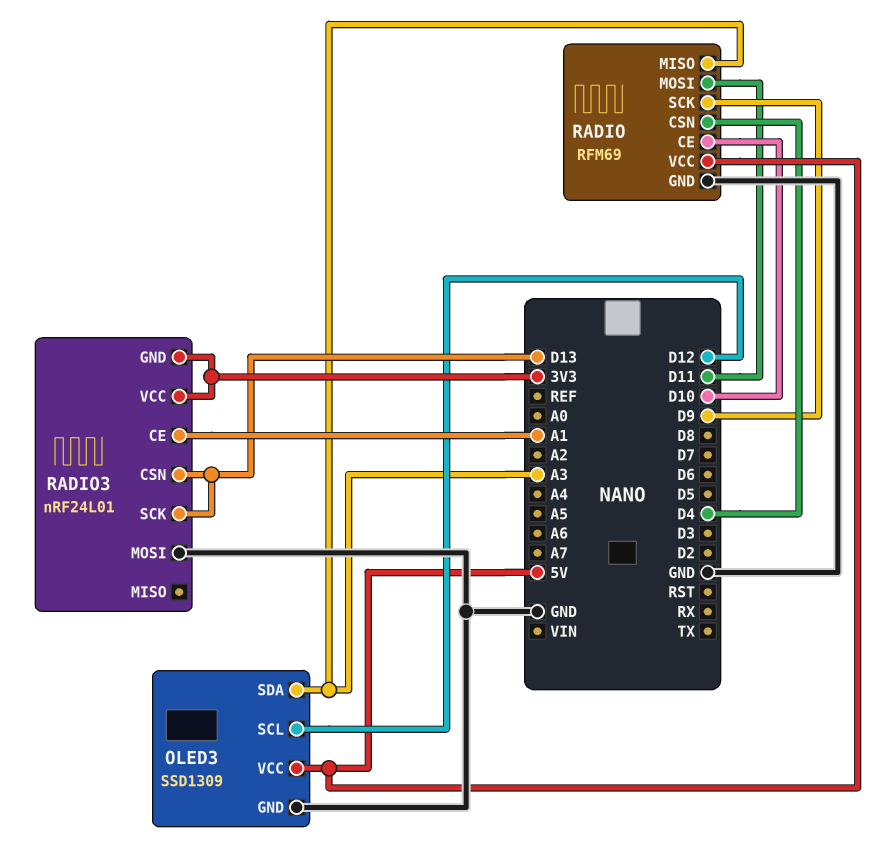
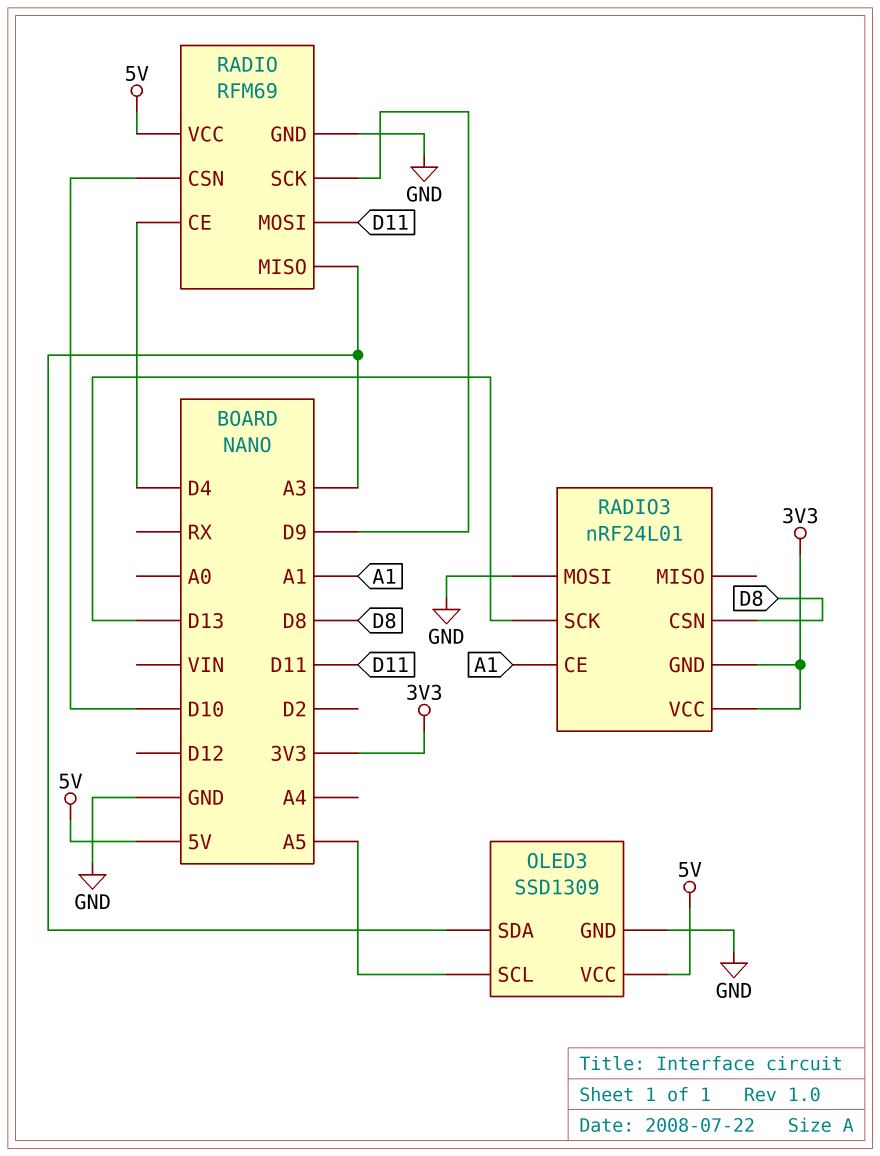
OLED3 pin SCL: D12 -> A5
RADIO pin CE: D10 -> D4
RADIO pin CSN: D4 -> D10
RADIO3 pin CSN: D13 -> D8

